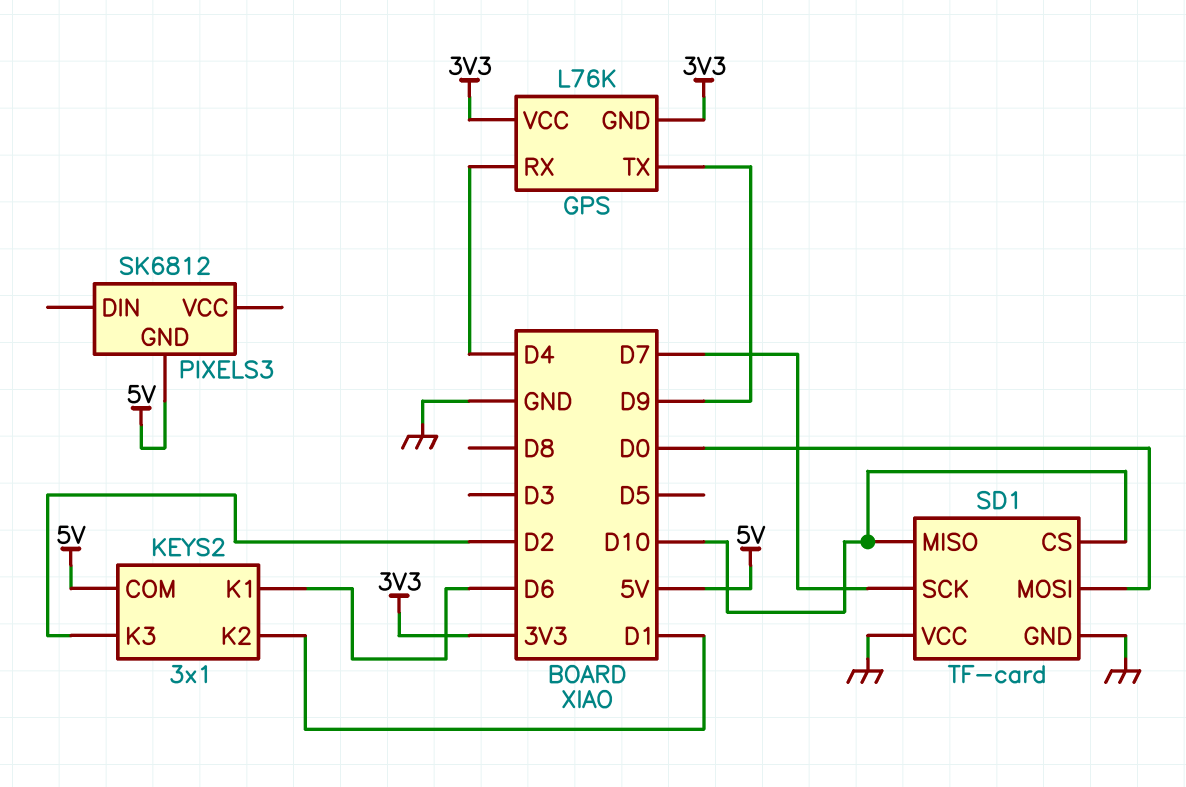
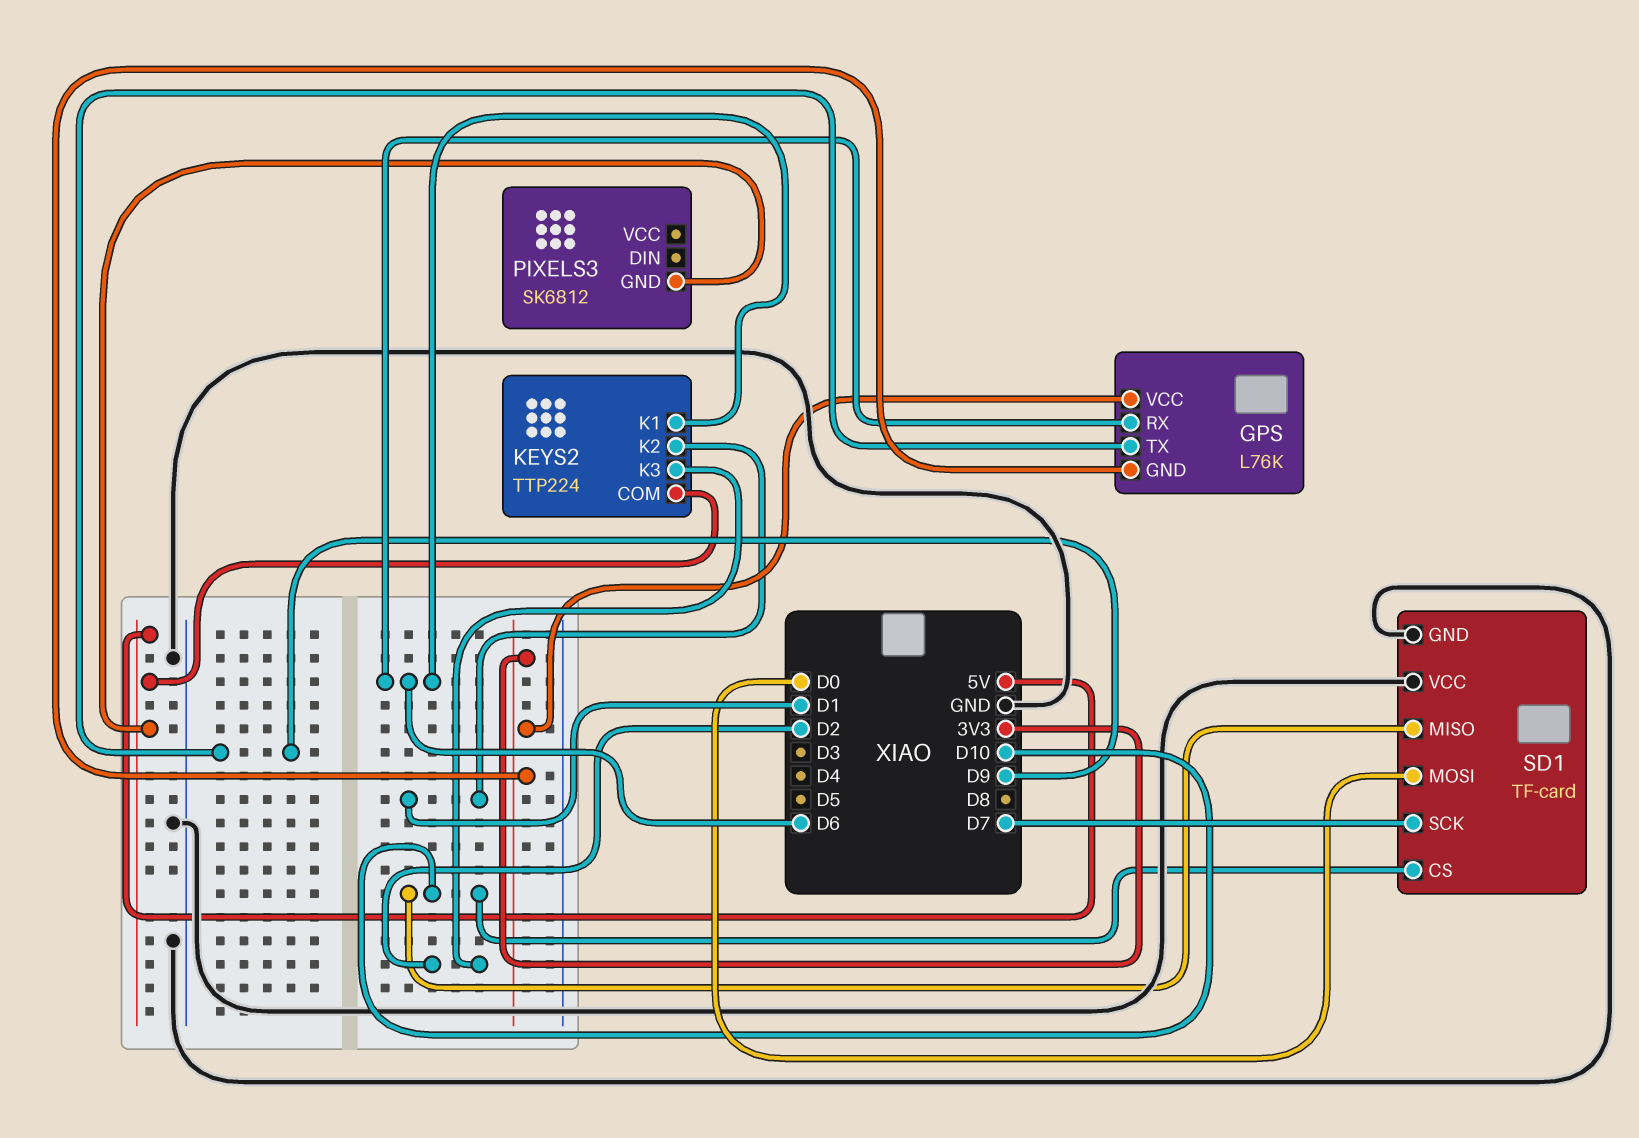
GPS pin RX: D4 -> D6
KEYS2: 3x1 -> TTP224

